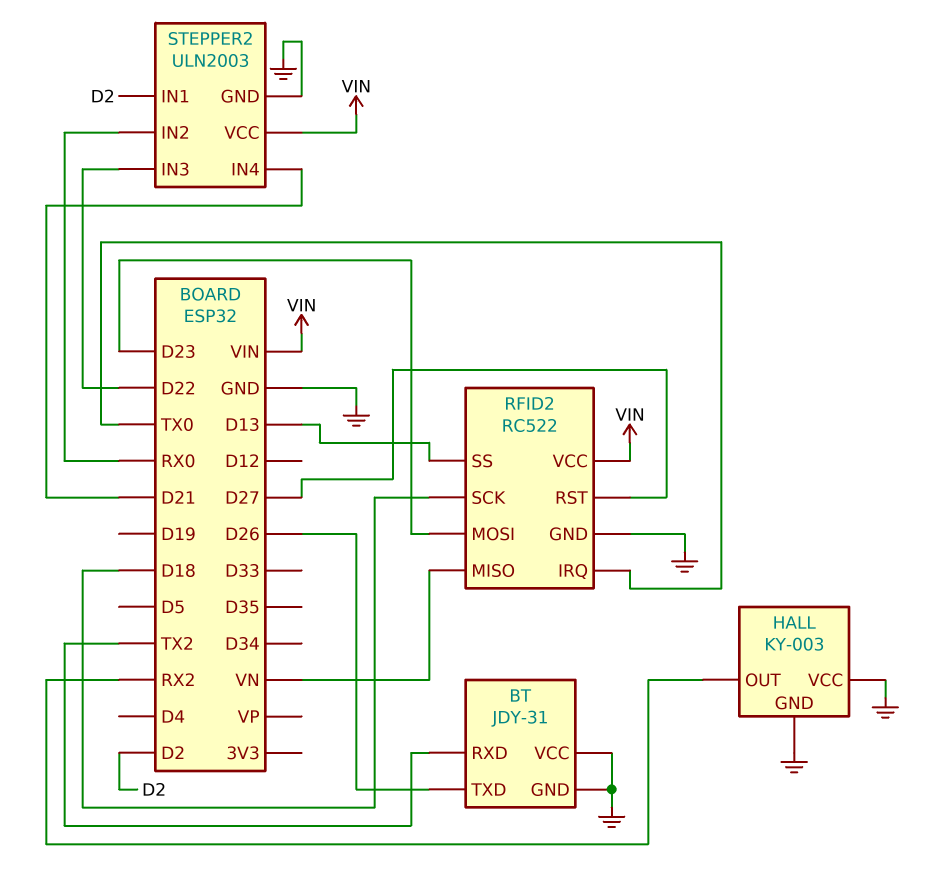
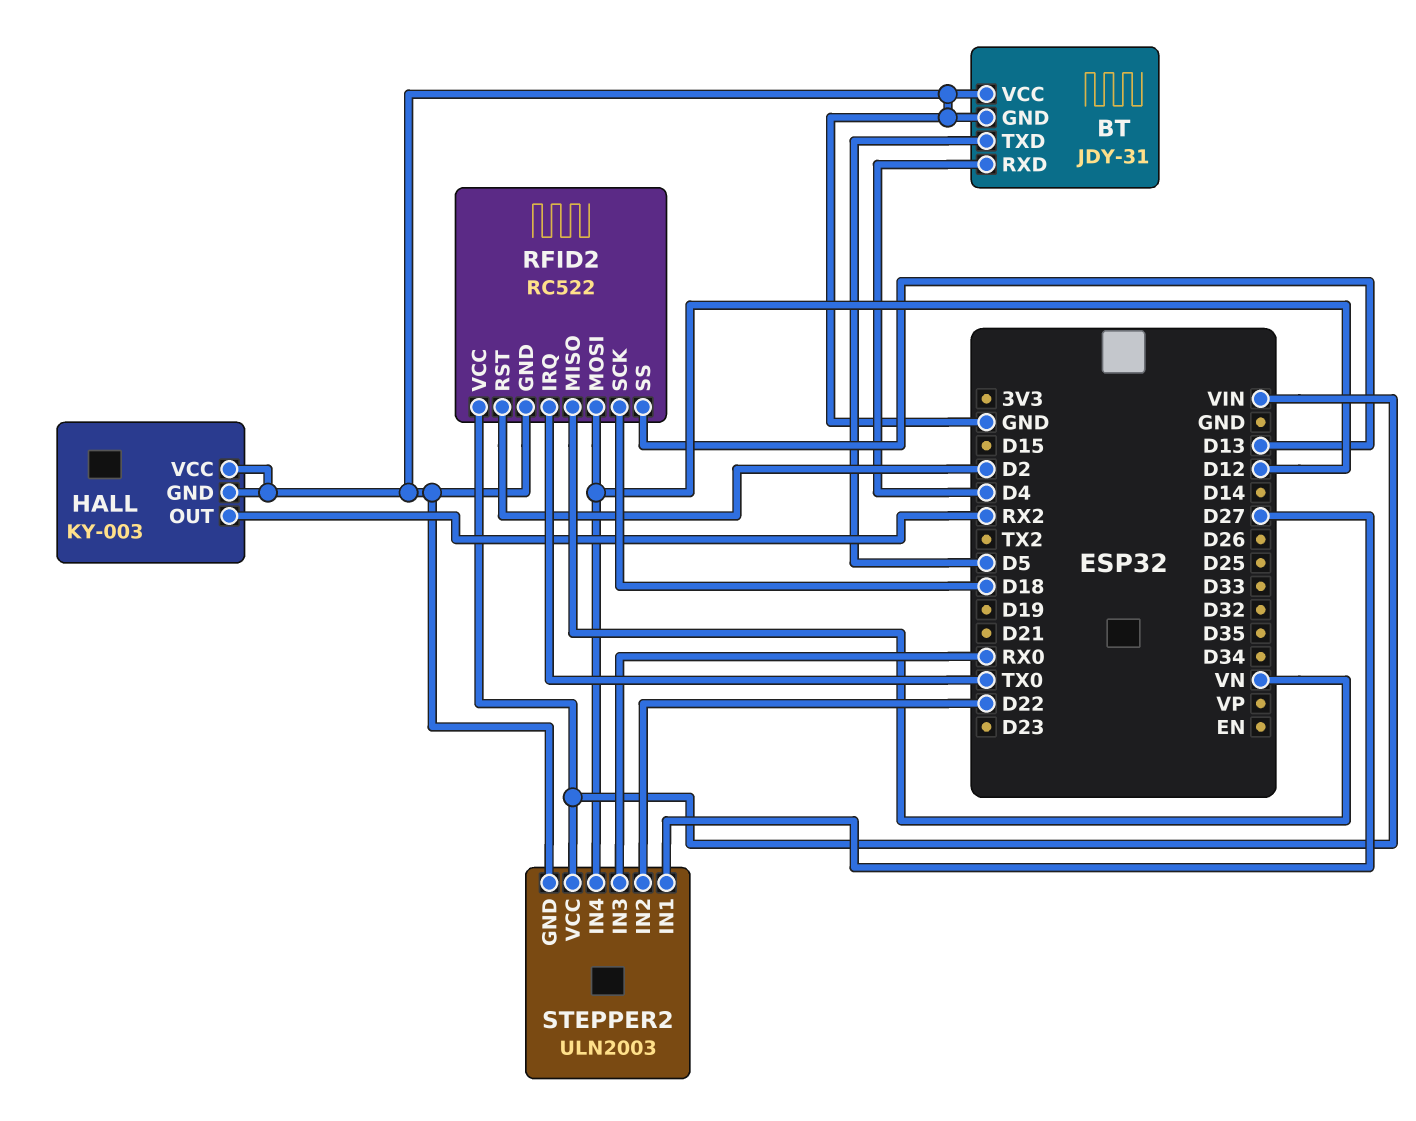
BT pin RXD: TX2 -> D4
BT pin TXD: D26 -> D5
RFID2 pin MOSI: D23 -> D12
RFID2 pin RST: D27 -> D2
STEPPER2 pin IN1: D2 -> D27
STEPPER2 pin IN2: RX0 -> D22
STEPPER2 pin IN3: D22 -> RX0
STEPPER2 pin IN4: D21 -> D12

